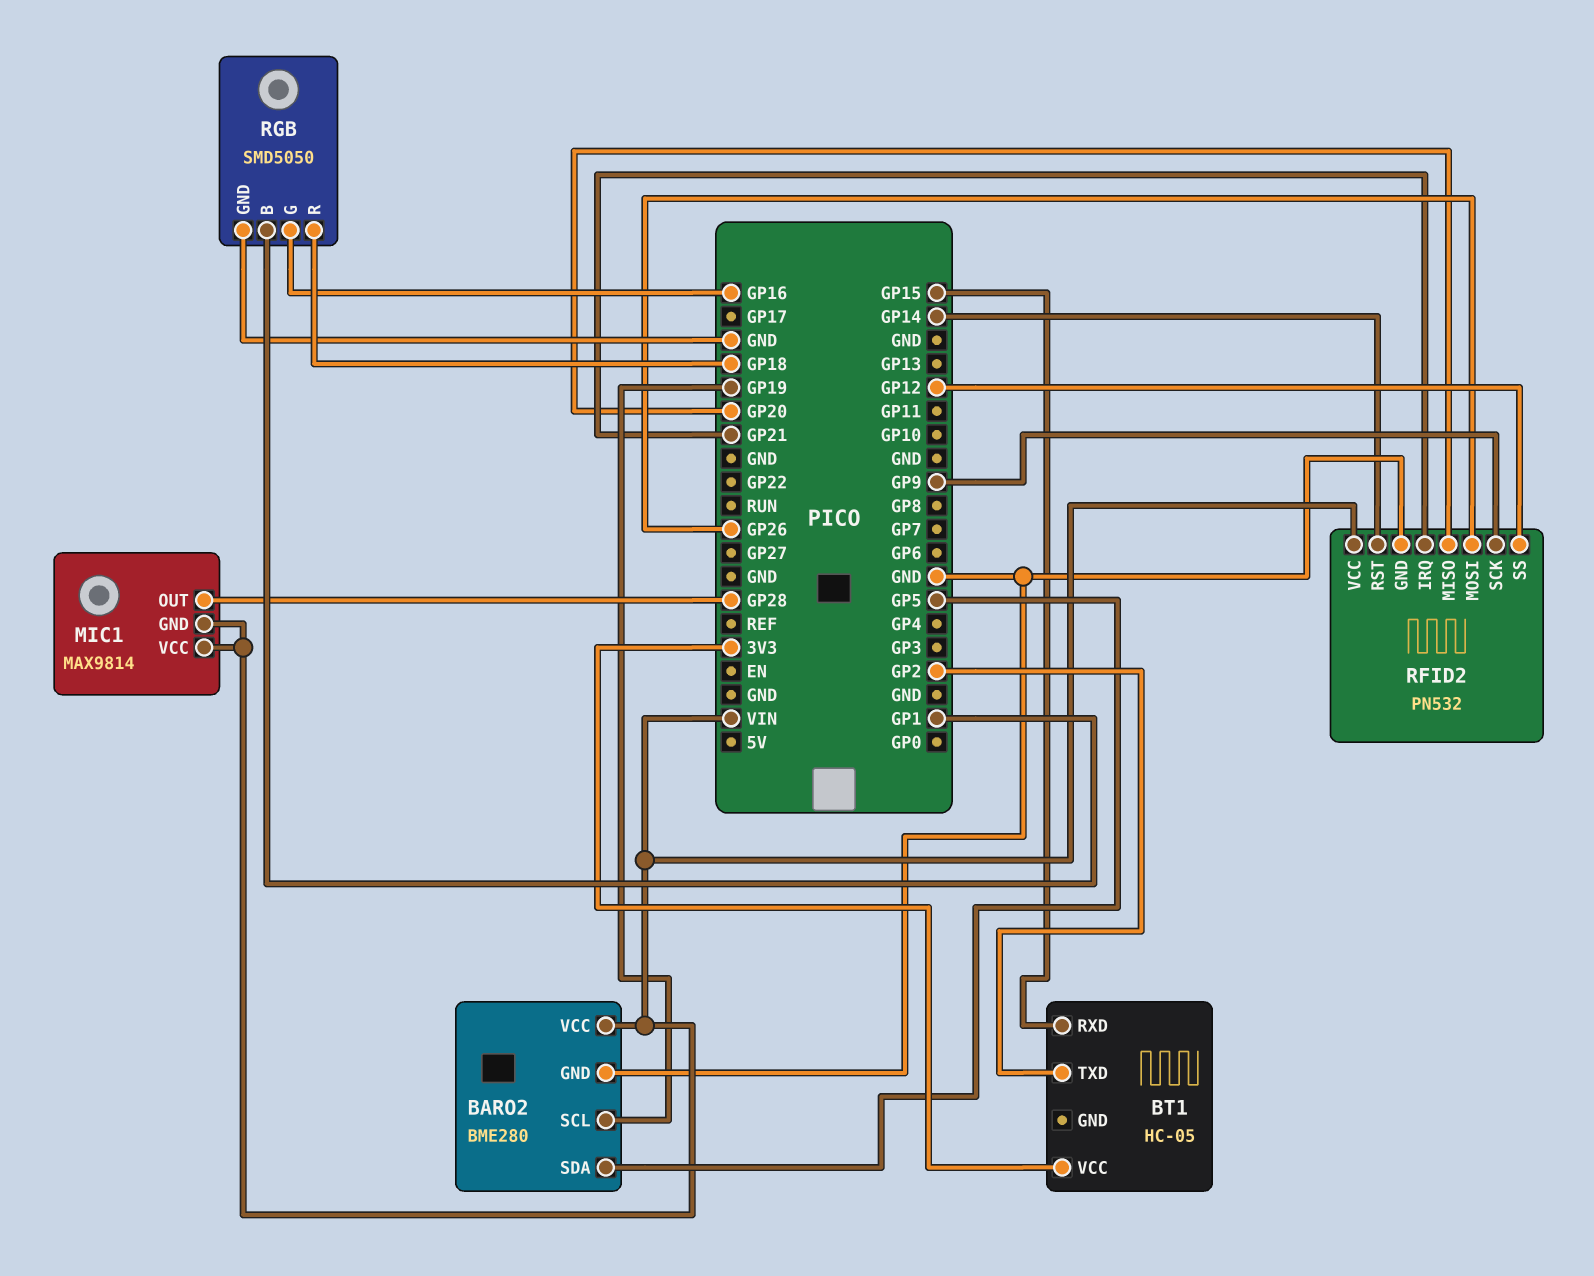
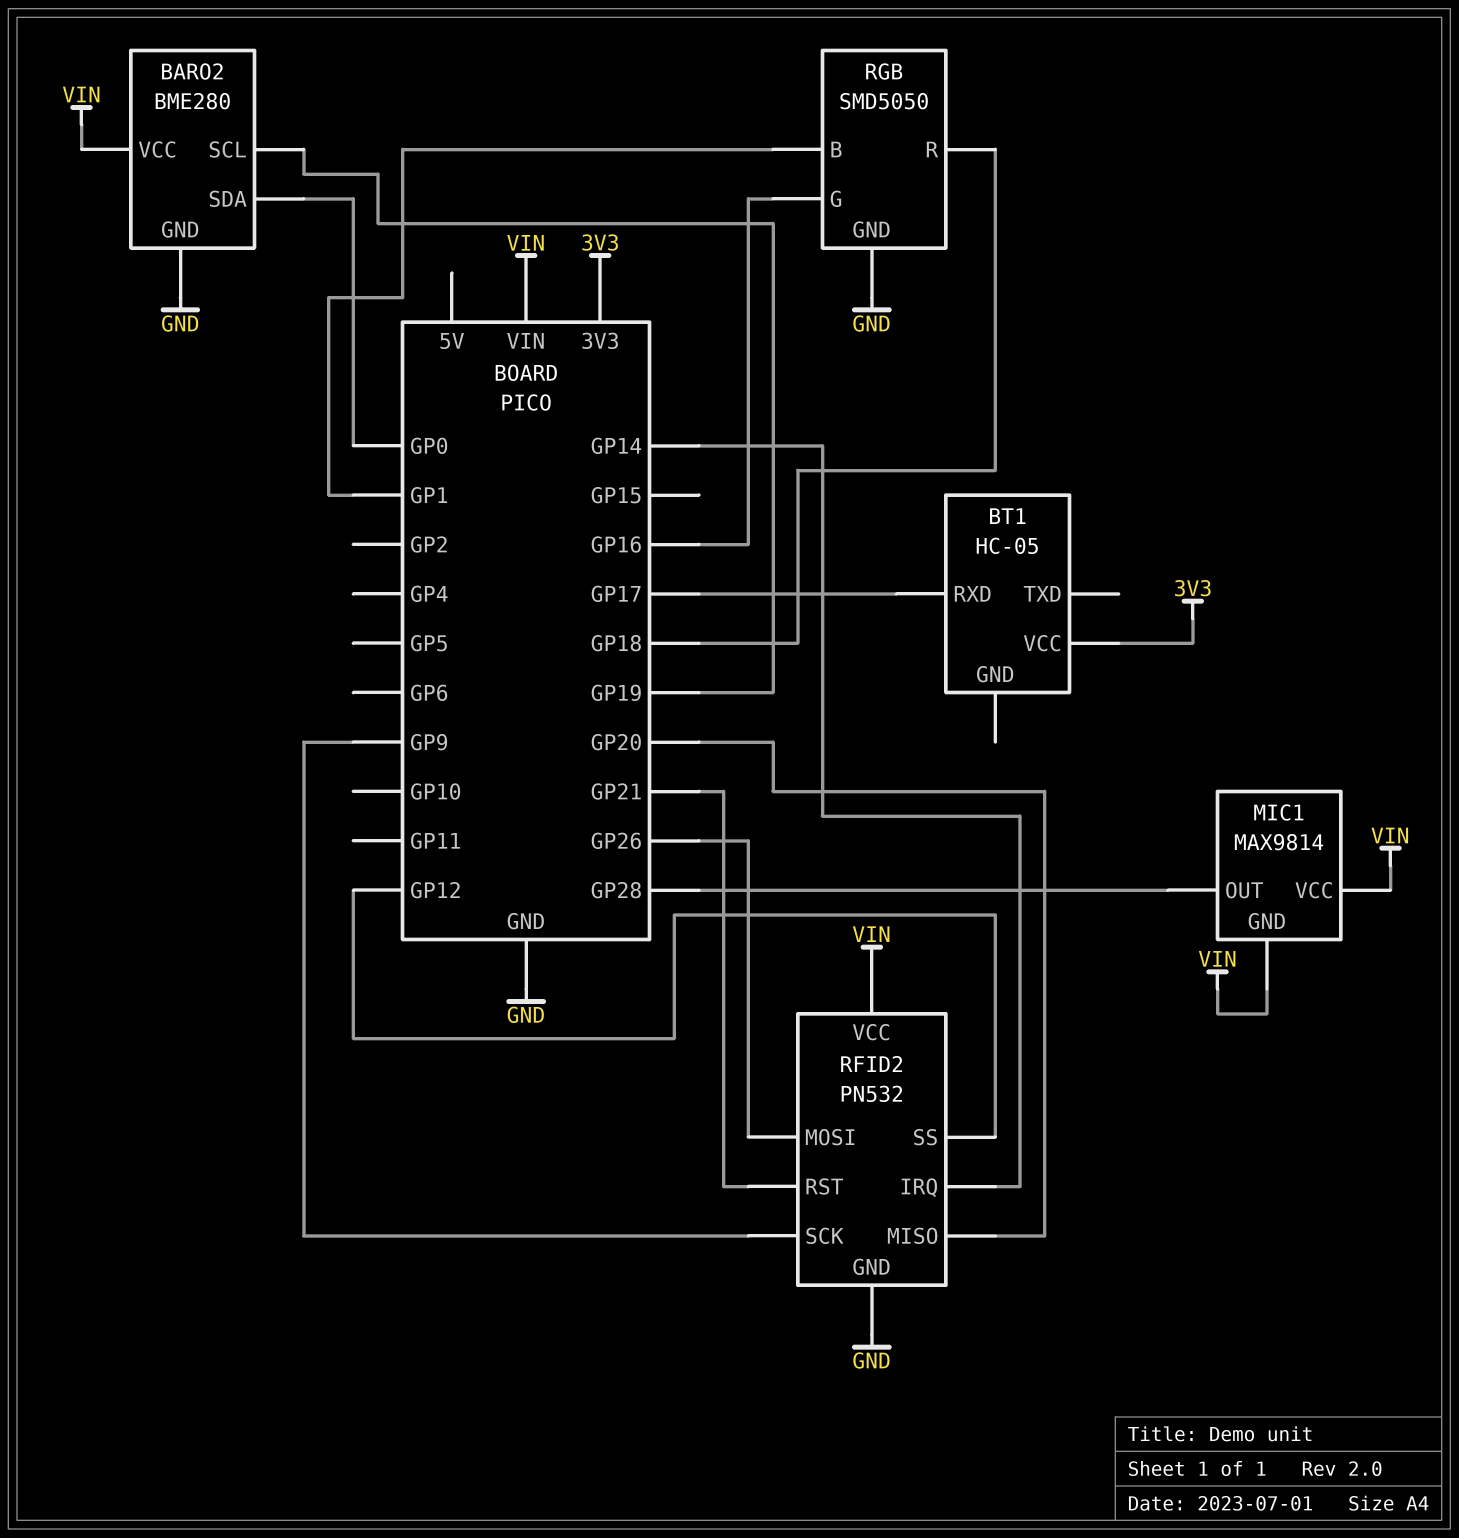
BARO2 pin SDA: GP5 -> GP0
BT1 pin RXD: GP15 -> GP17
BT1 pin TXD: GP2 -> none
RFID2 pin IRQ: GP21 -> GP14
RFID2 pin RST: GP14 -> GP21

